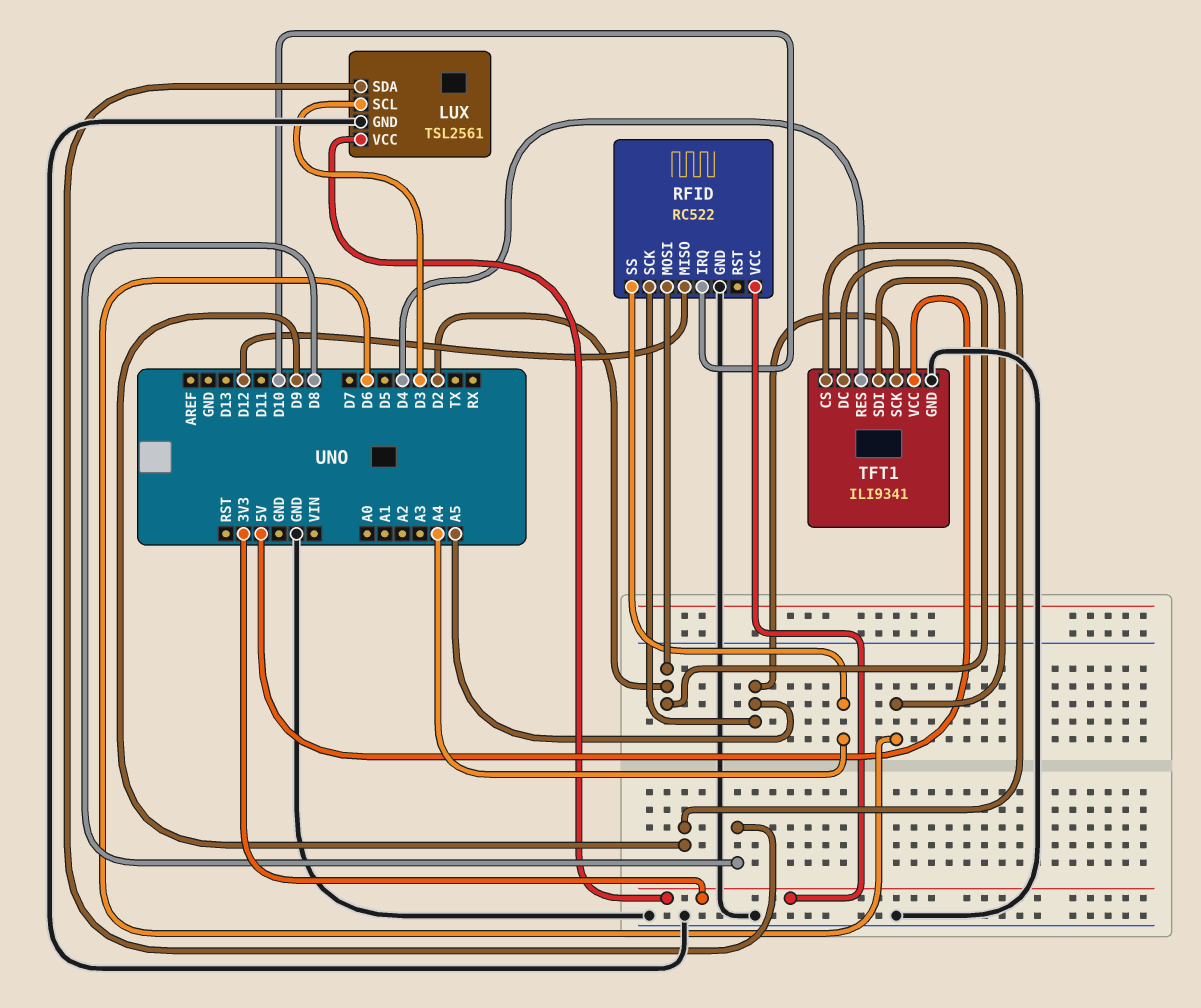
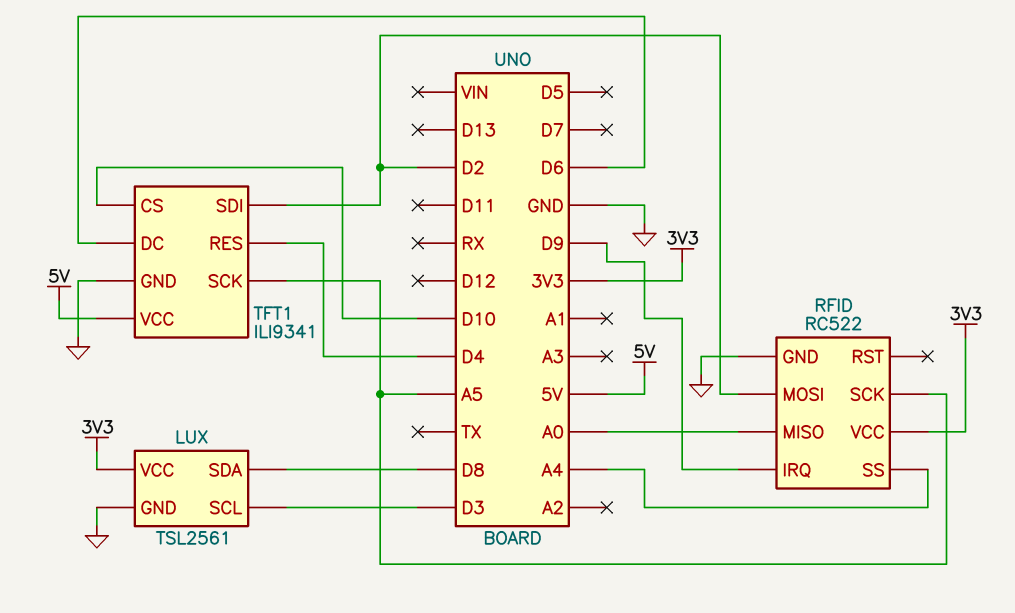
RFID pin IRQ: D10 -> D9
RFID pin MISO: D12 -> A0
TFT1 pin CS: D9 -> D10

